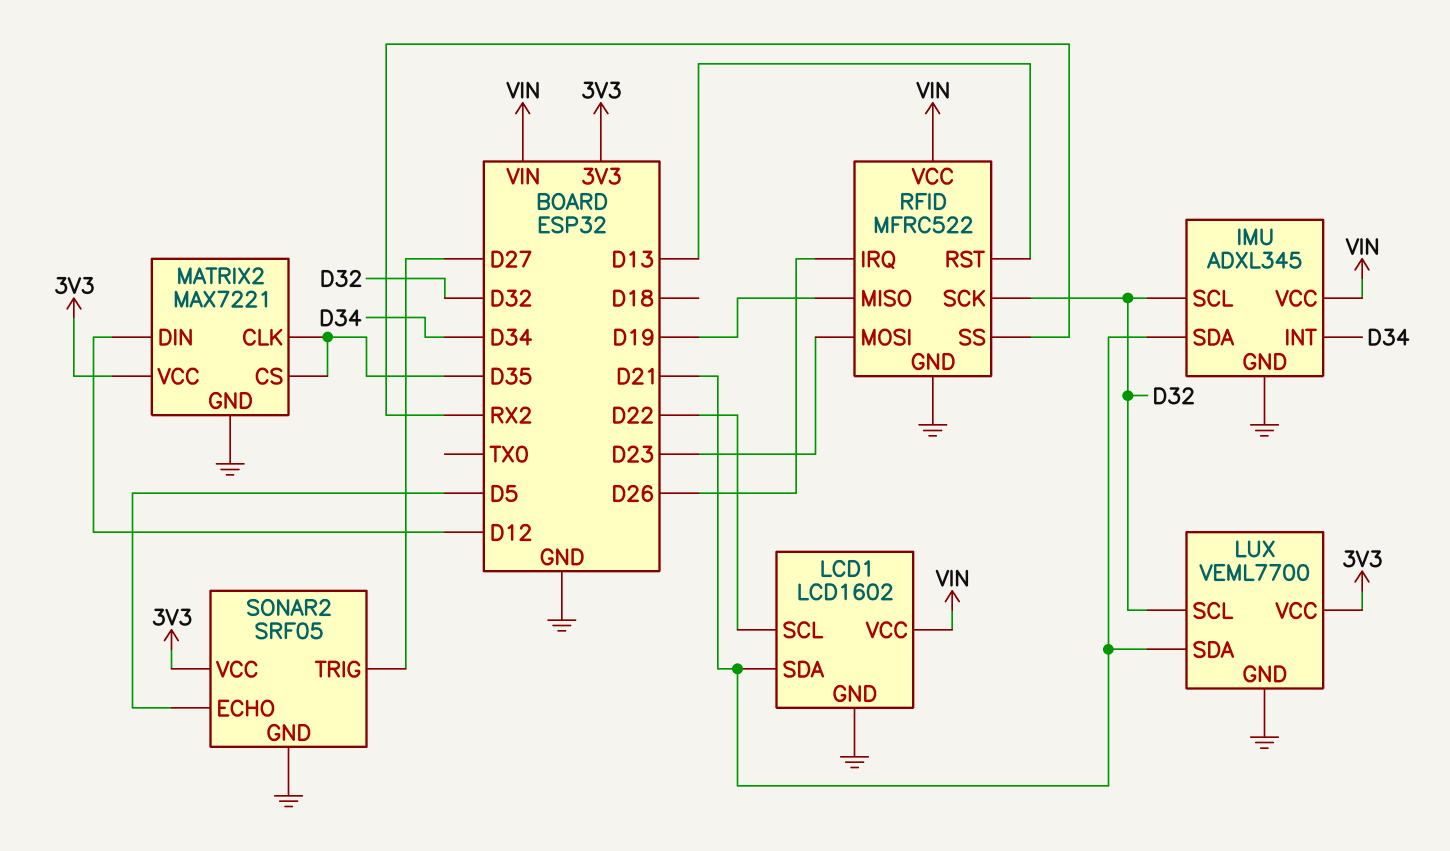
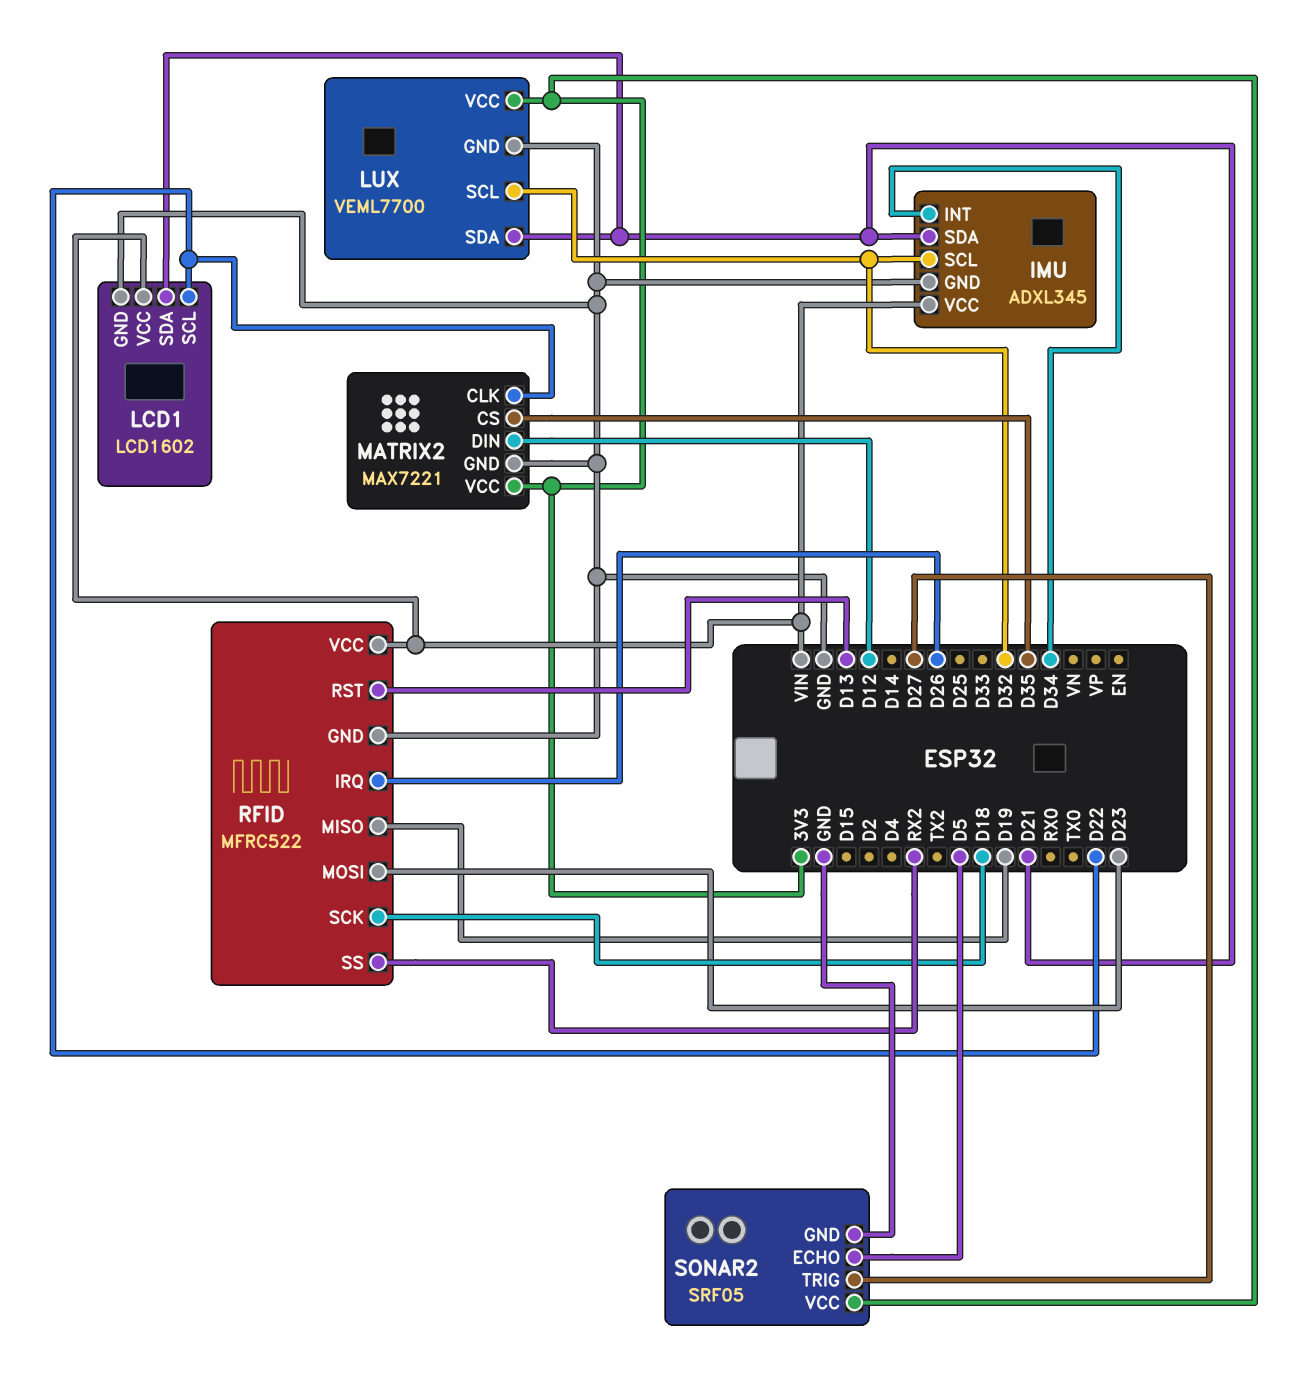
MATRIX2 pin CLK: D35 -> D22
RFID pin SCK: D32 -> D18

